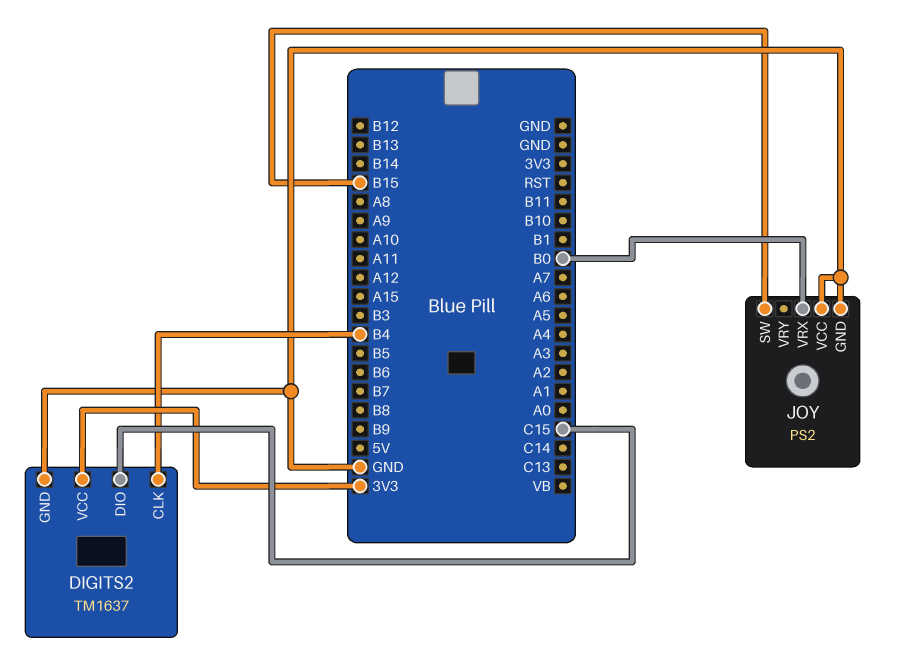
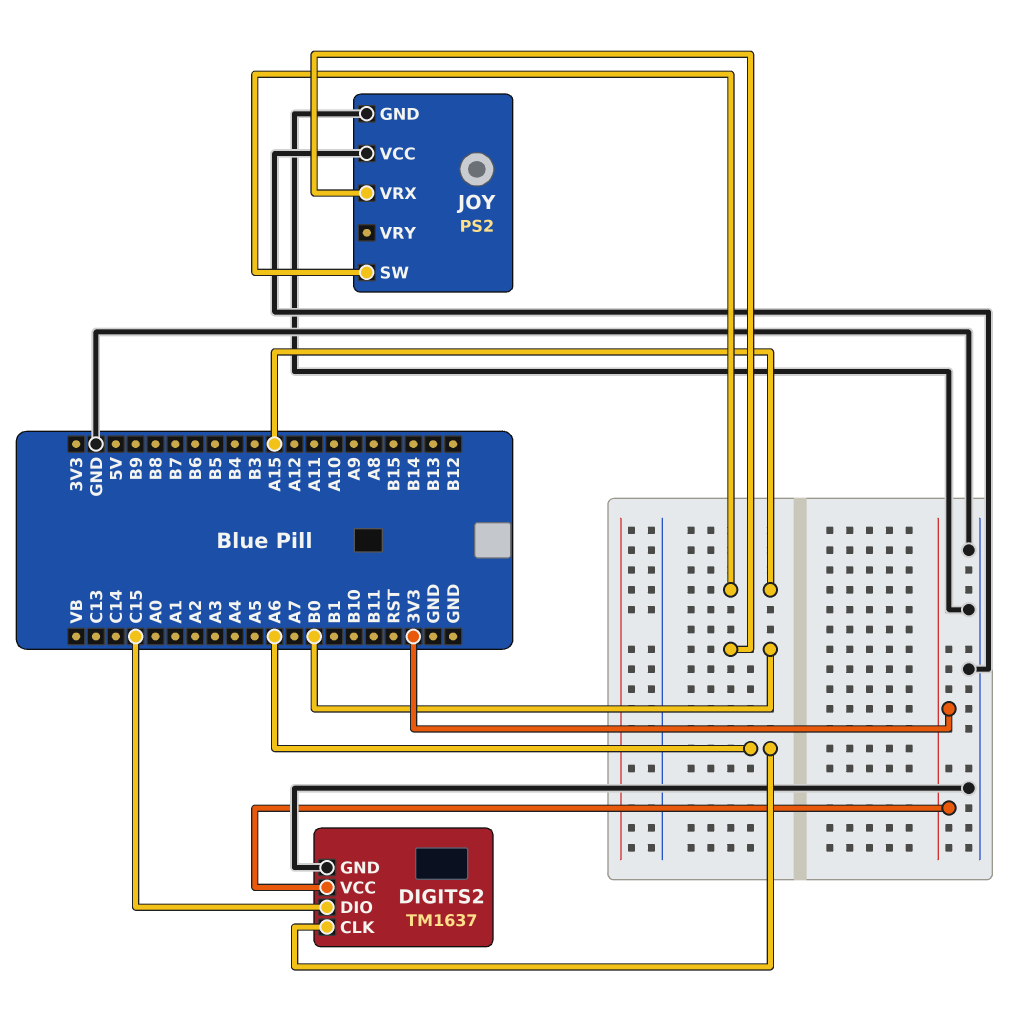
DIGITS2 pin CLK: B4 -> A6
JOY pin SW: B15 -> A15

